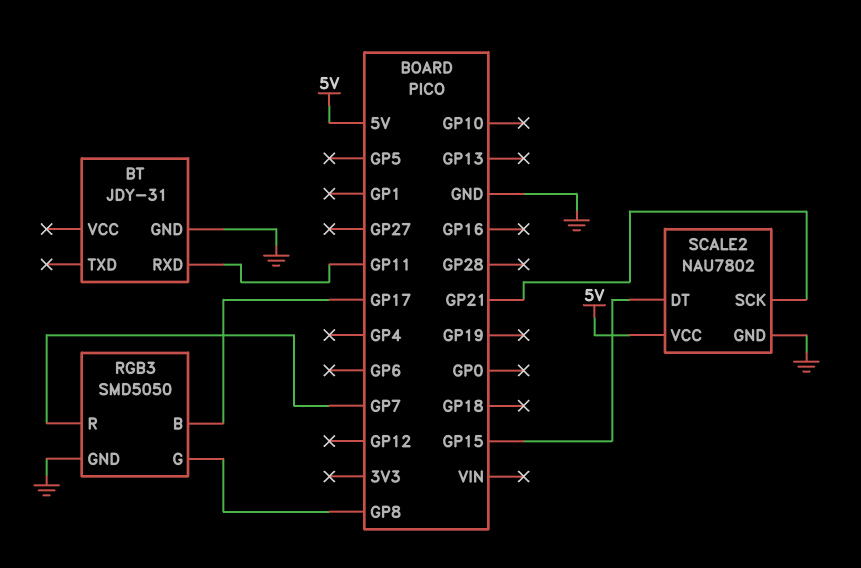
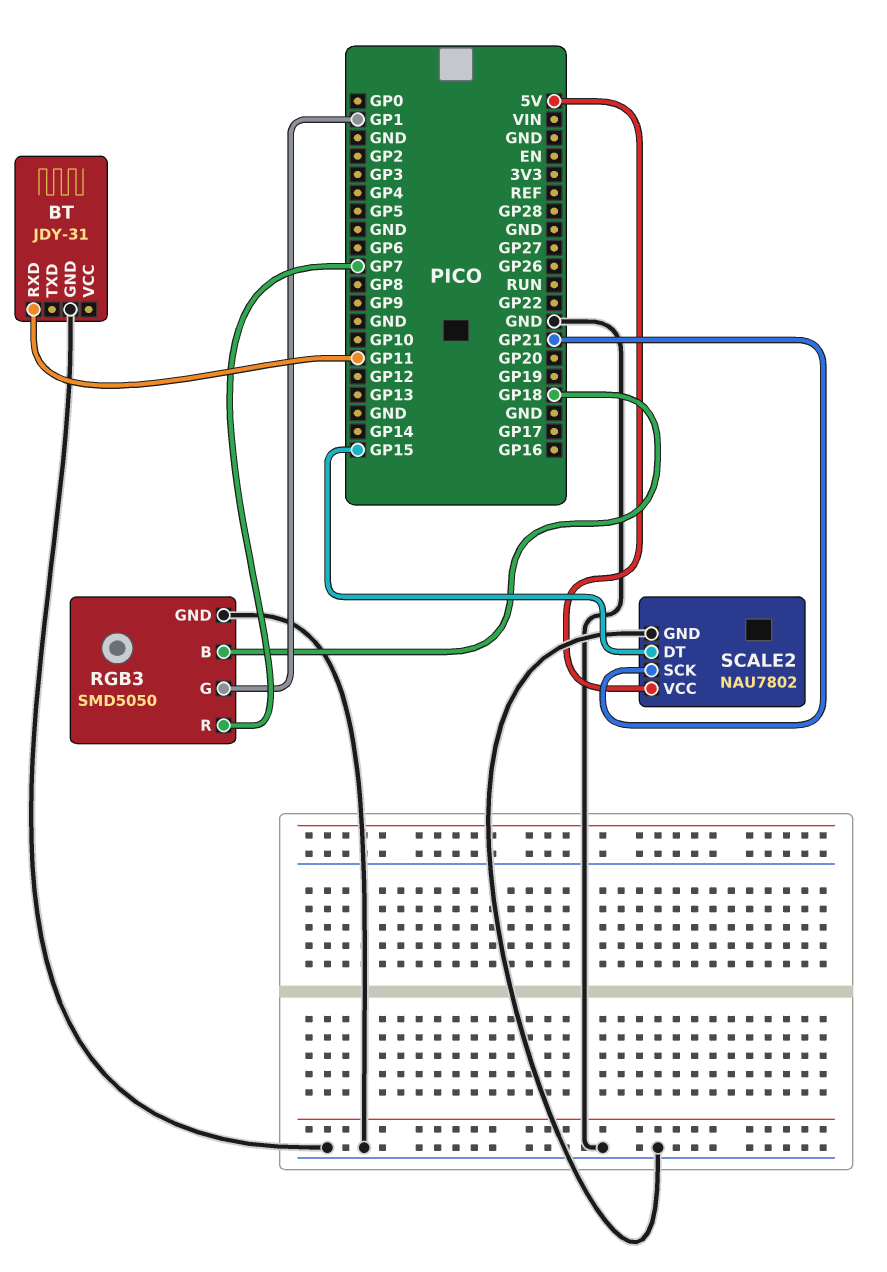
RGB3 pin B: GP17 -> GP18
RGB3 pin G: GP8 -> GP1

